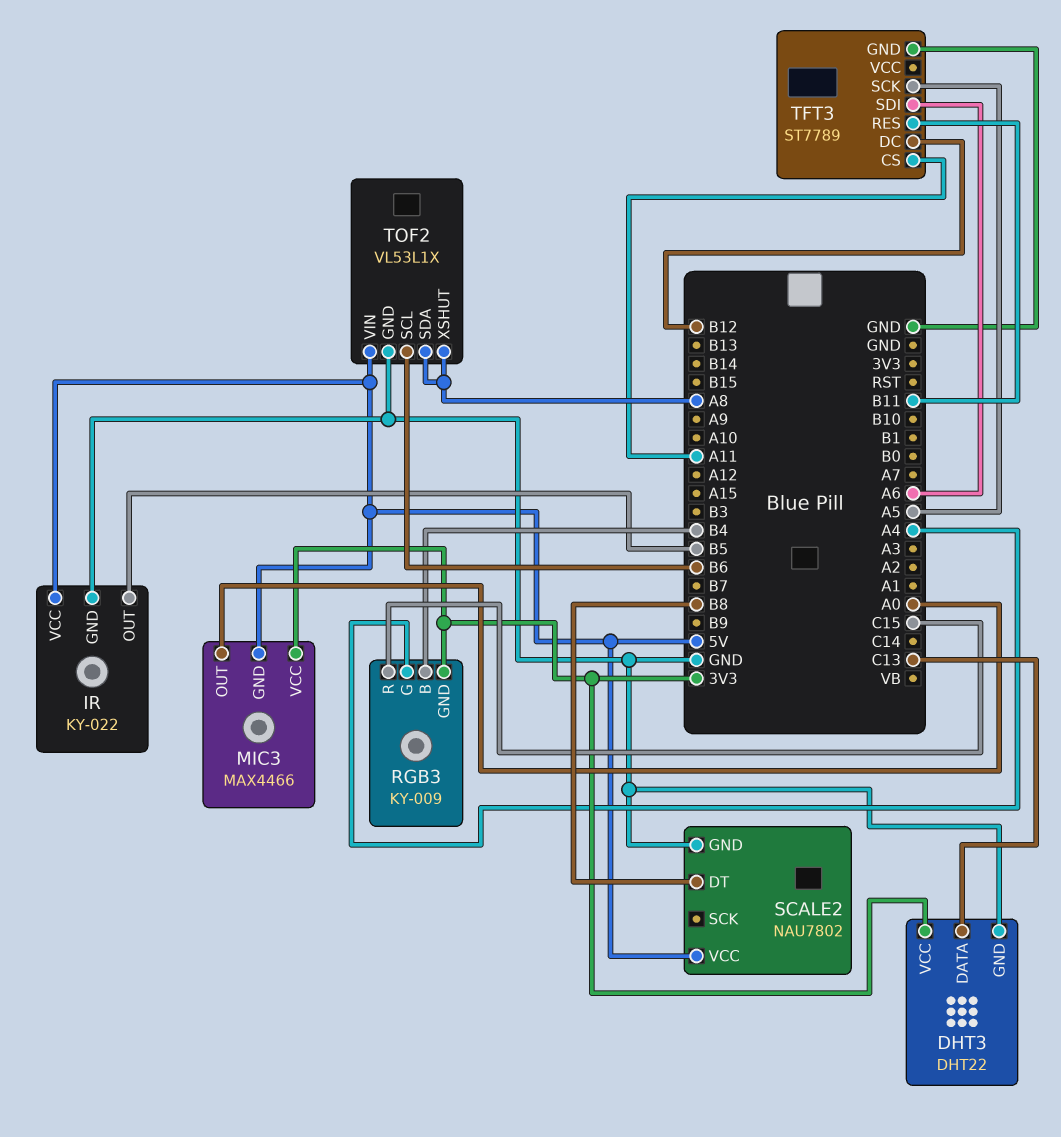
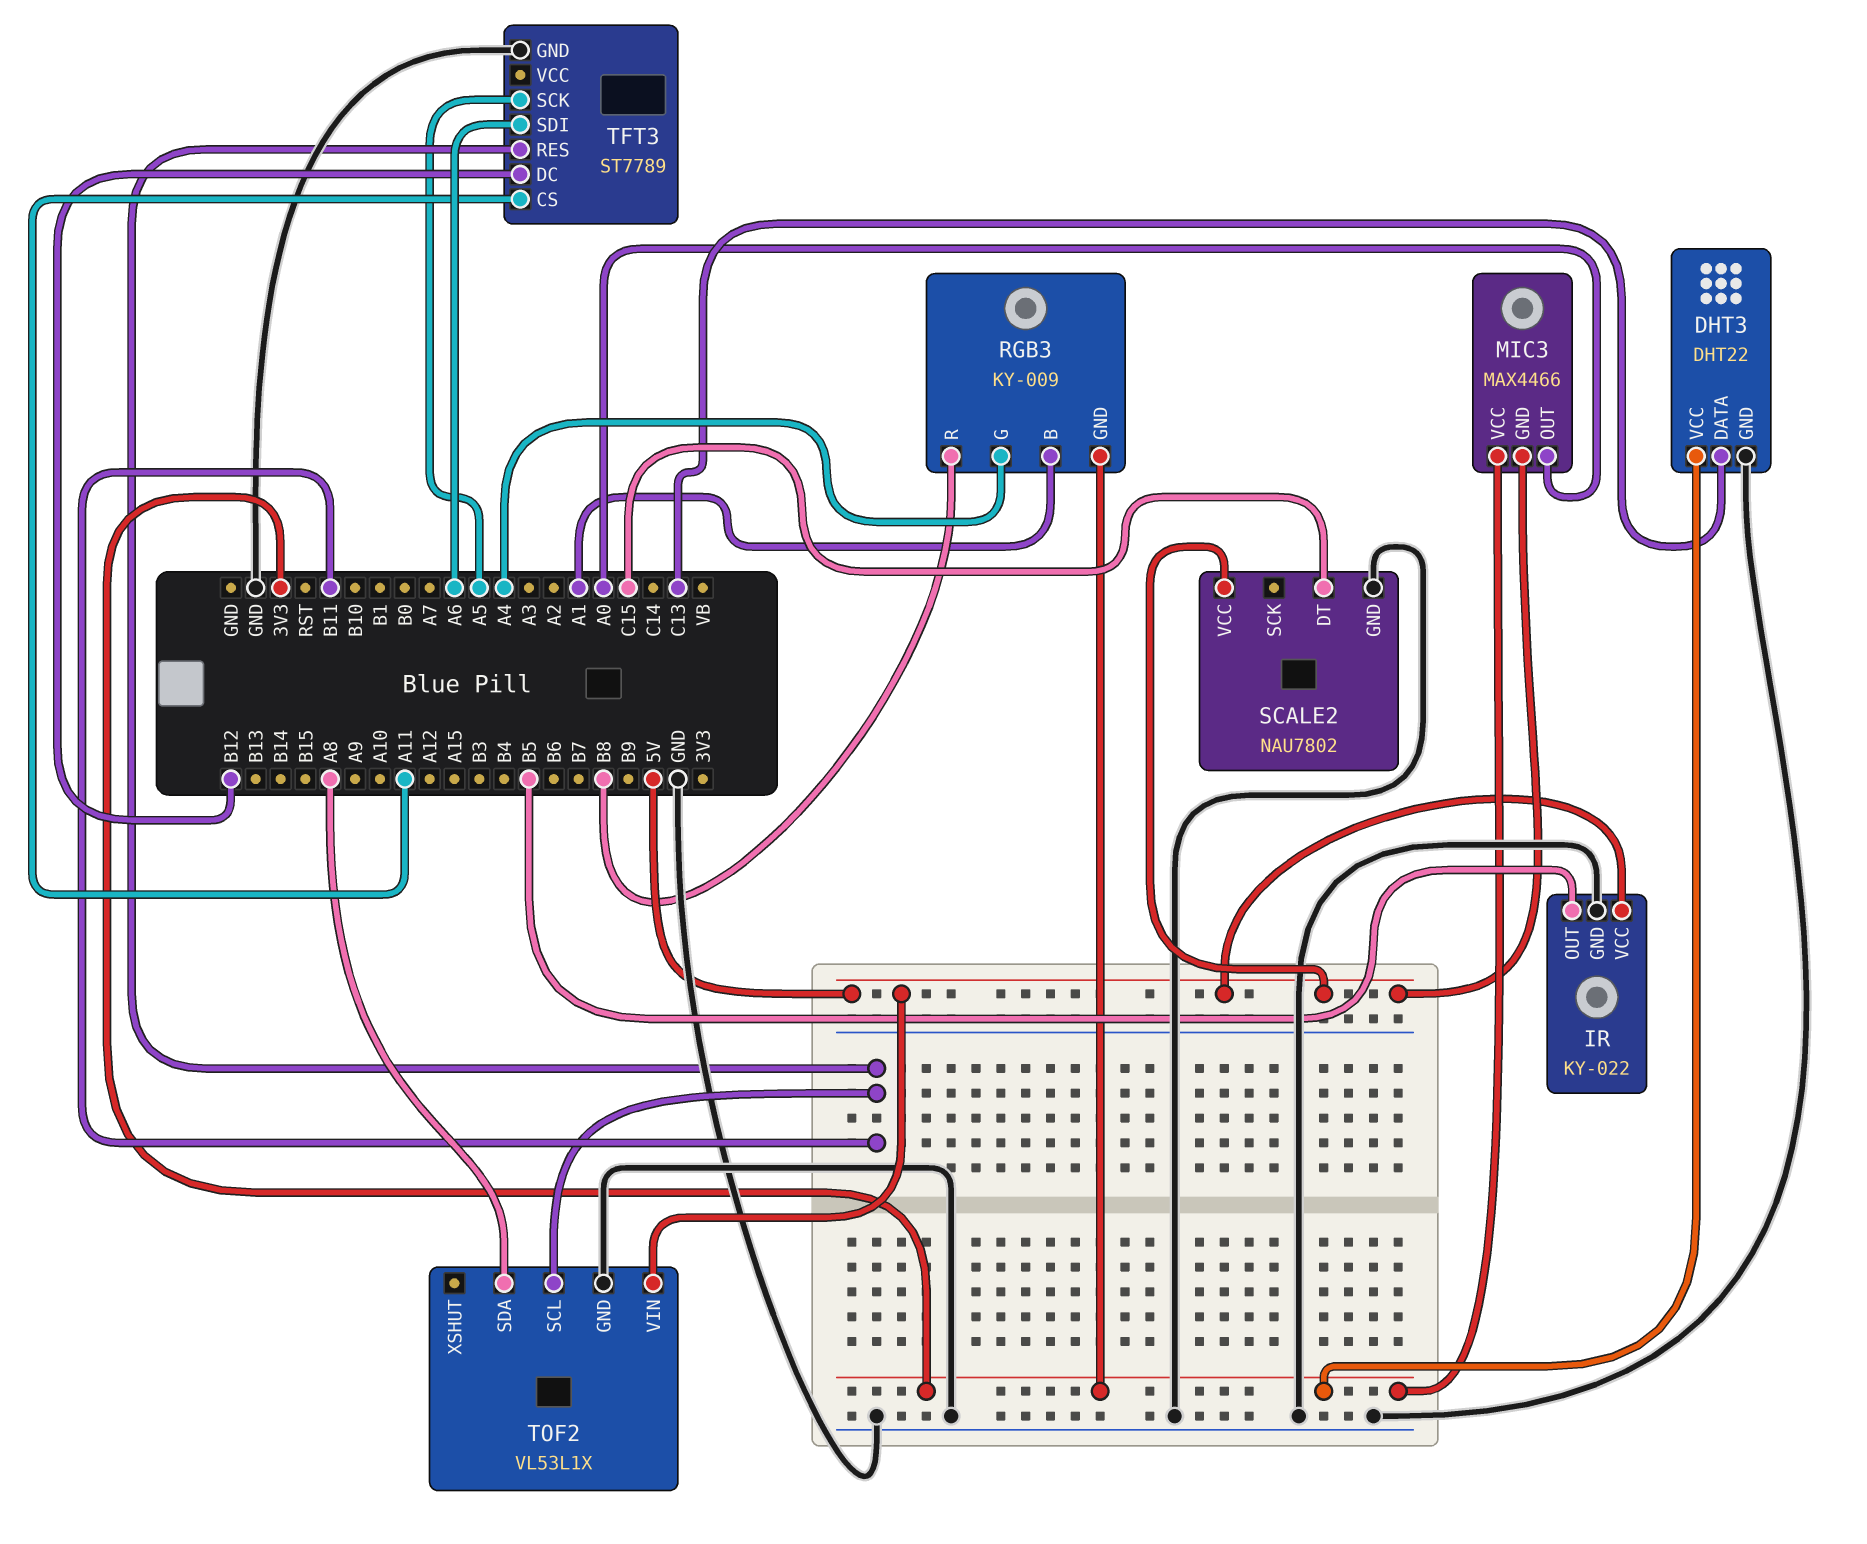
RGB3 pin B: B4 -> A1
RGB3 pin R: C15 -> B8
SCALE2 pin DT: B8 -> C15
TOF2 pin SCL: B6 -> B11
TOF2 pin XSHUT: A8 -> none

